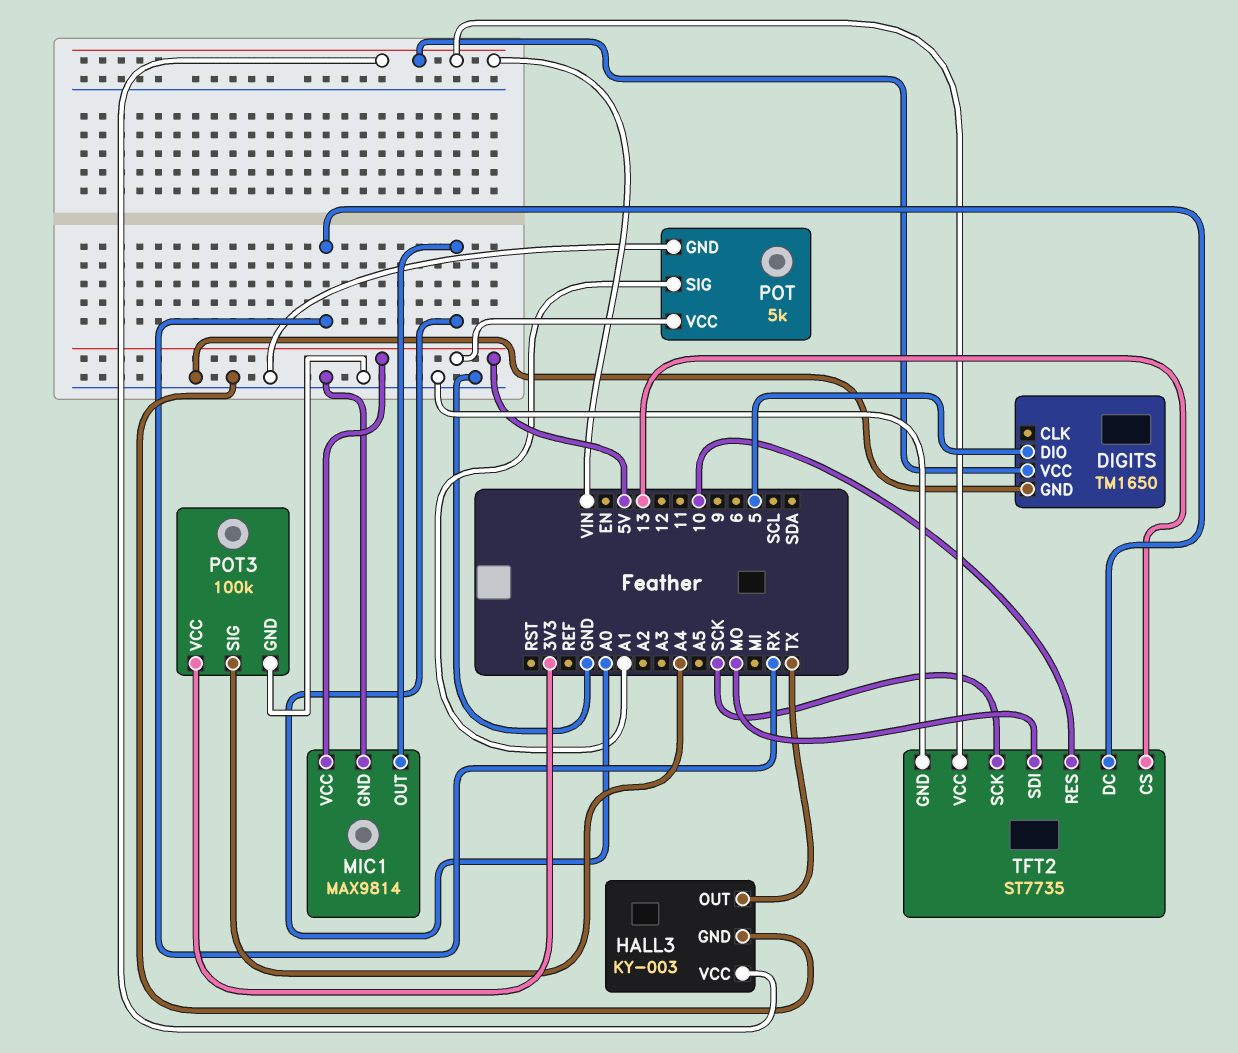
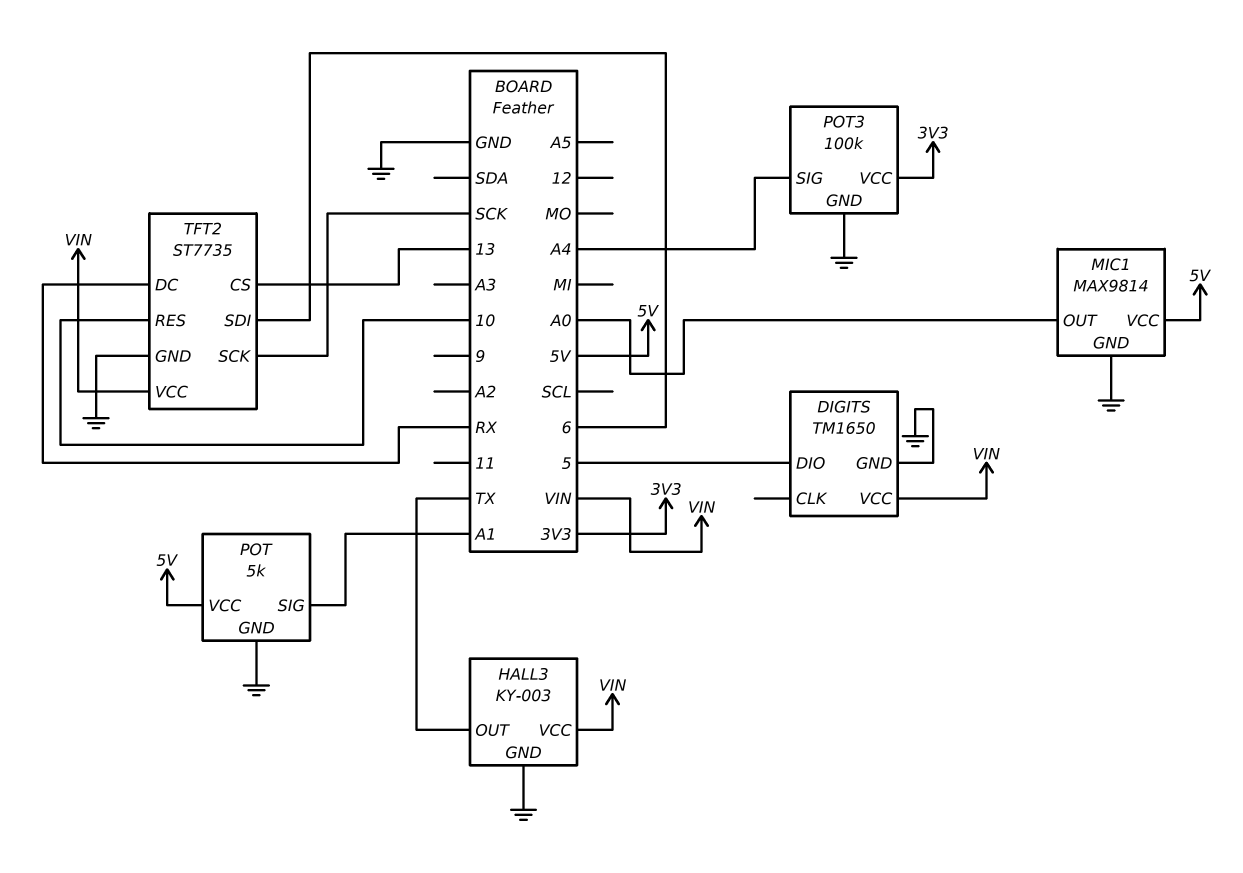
TFT2 pin SDI: MO -> 6

